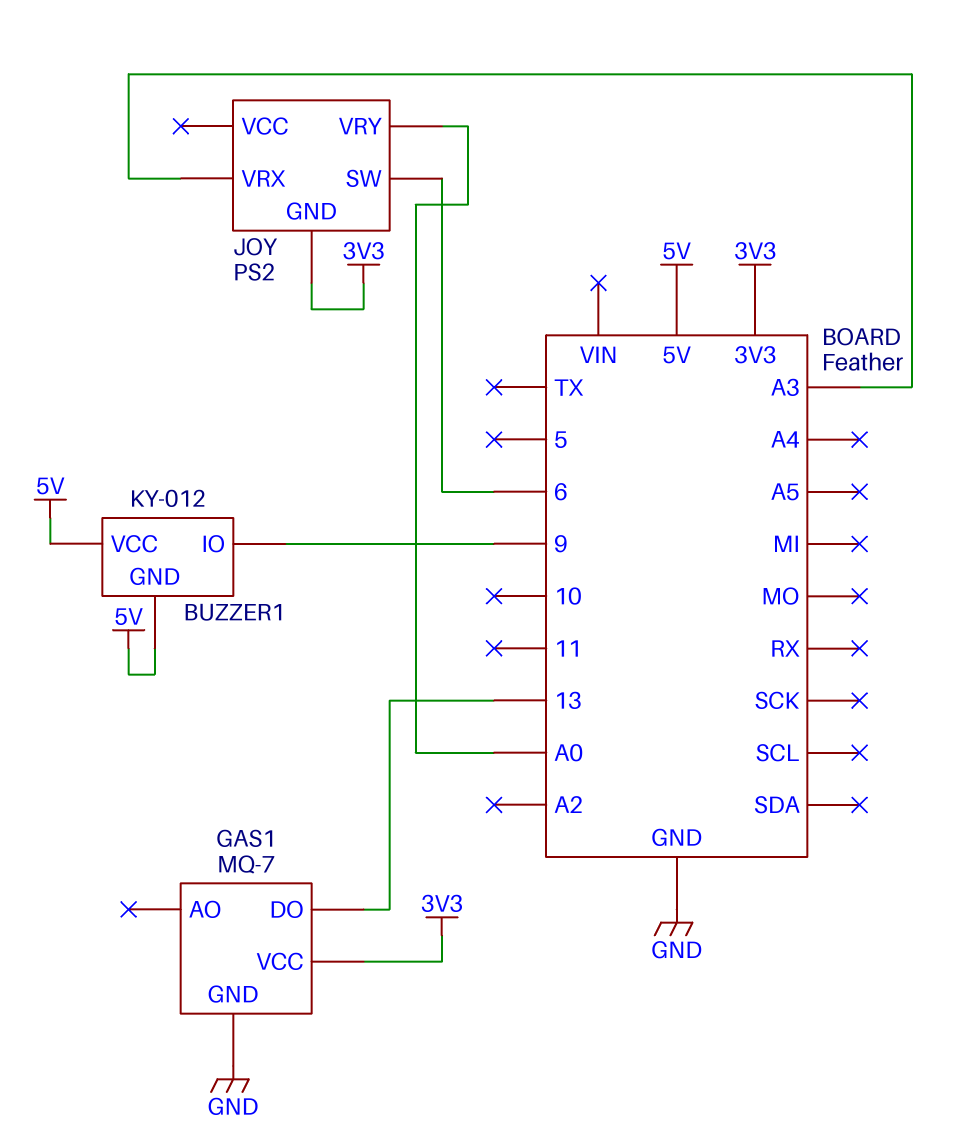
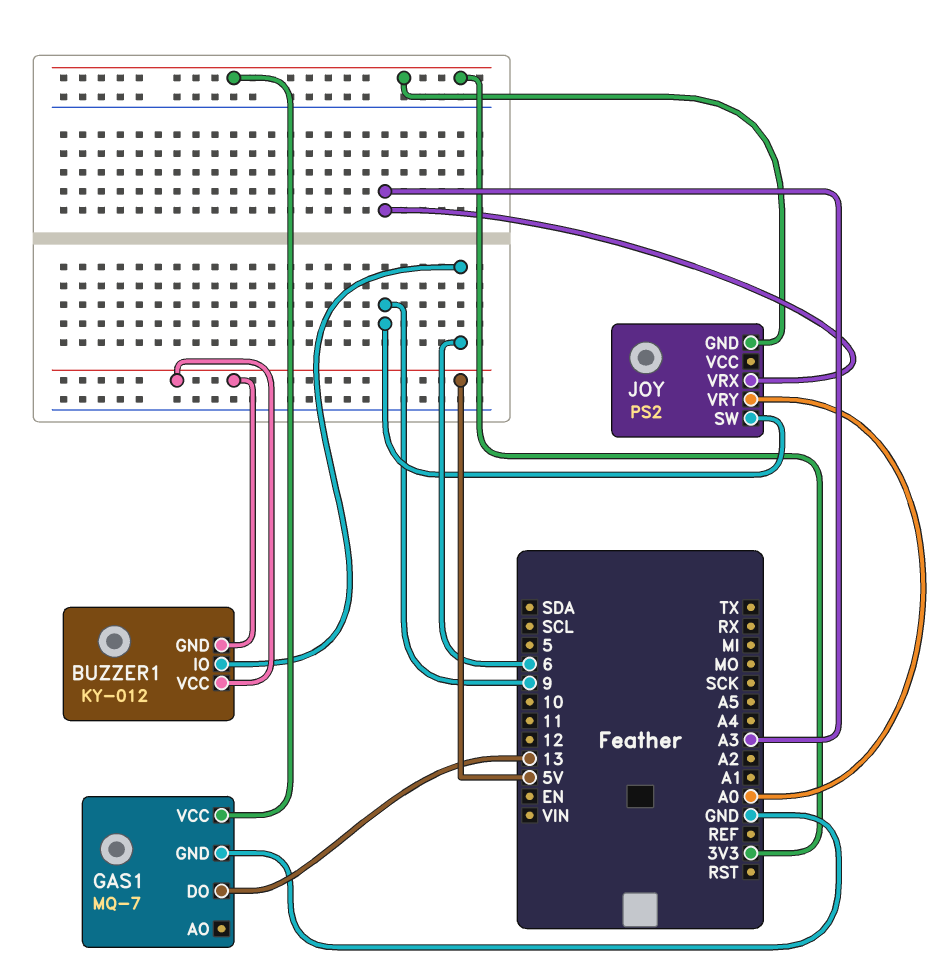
BUZZER1 pin IO: 9 -> 6
JOY pin SW: 6 -> 9

